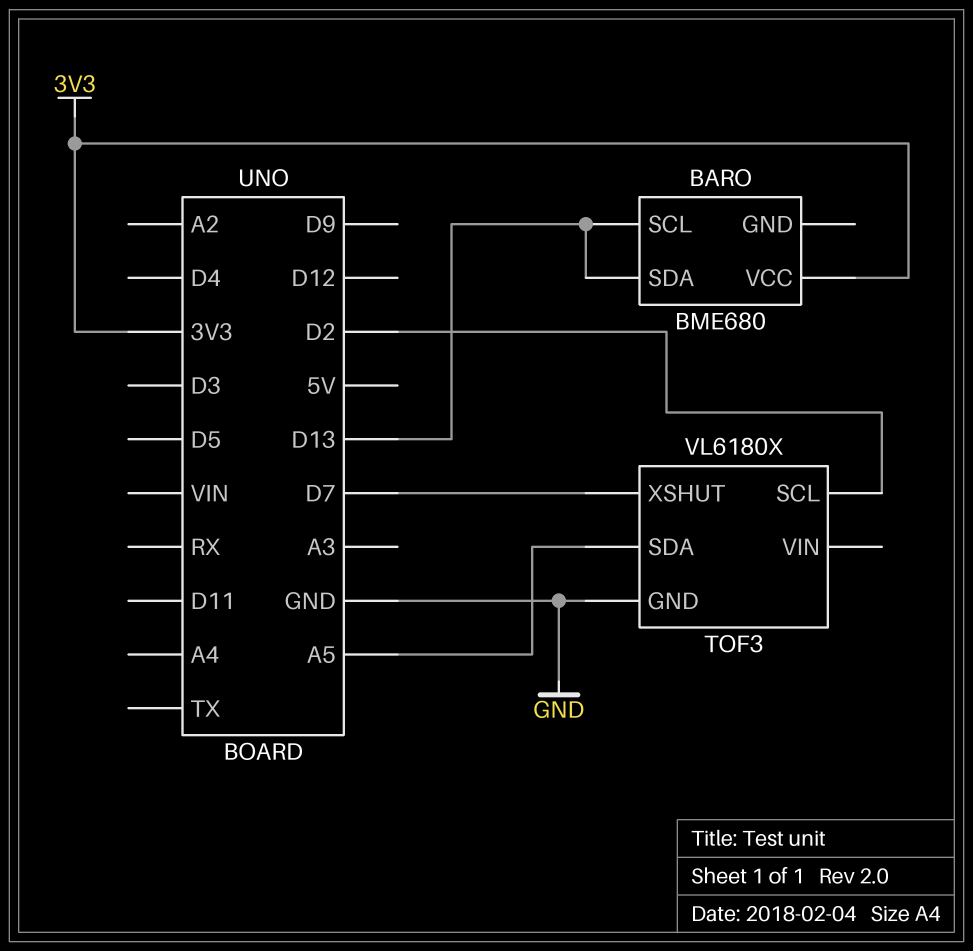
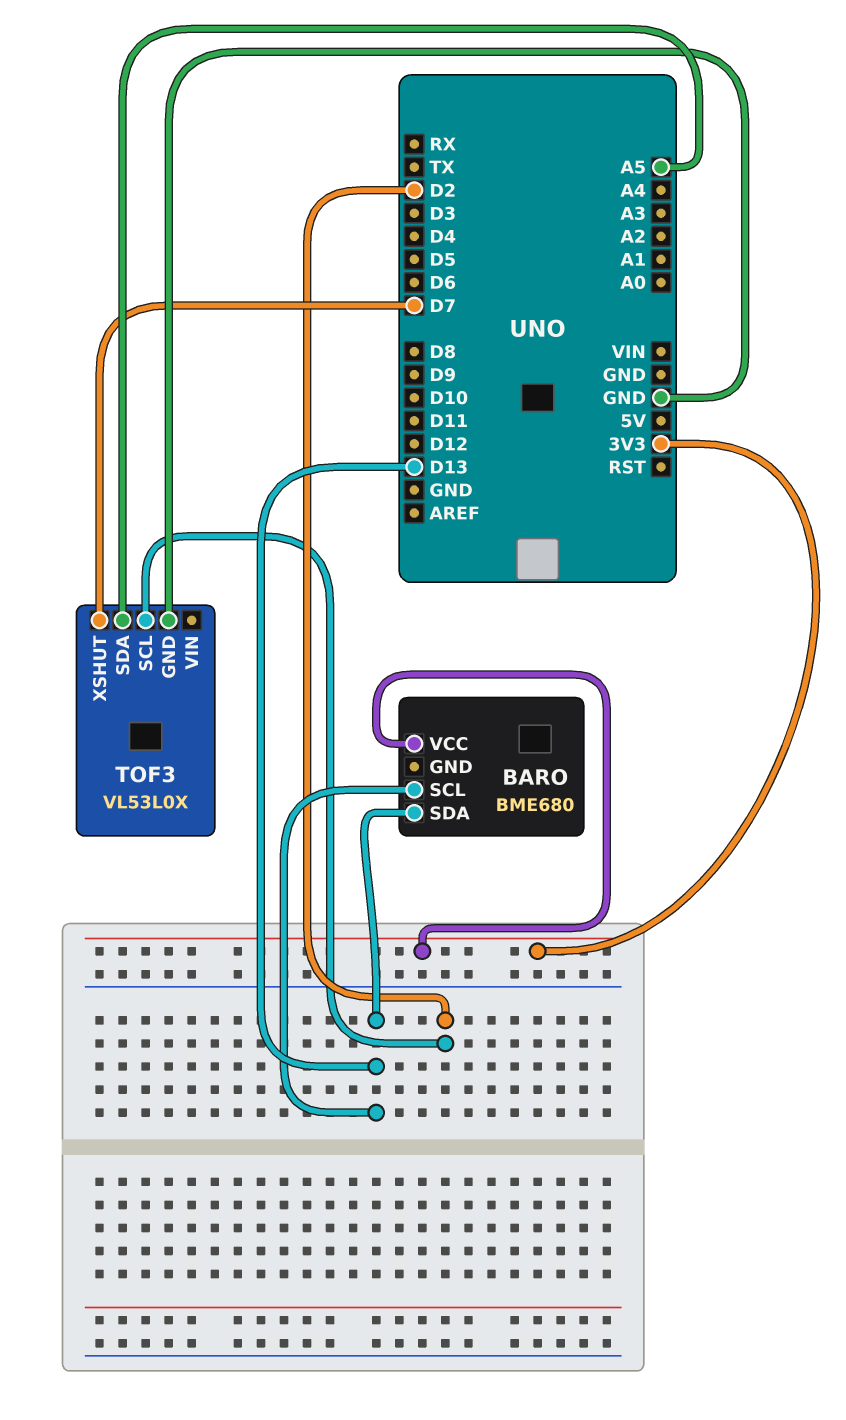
TOF3: VL6180X -> VL53L0X

